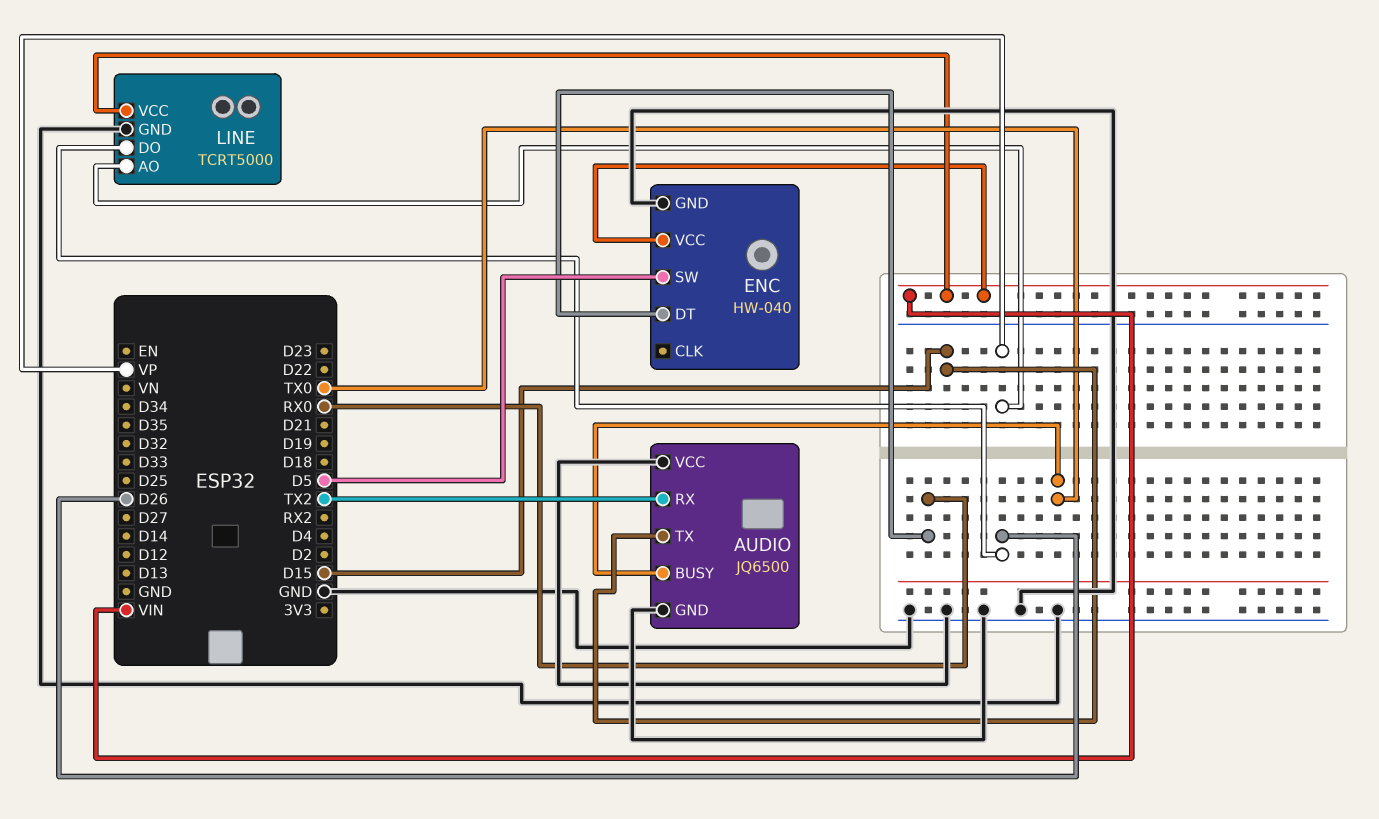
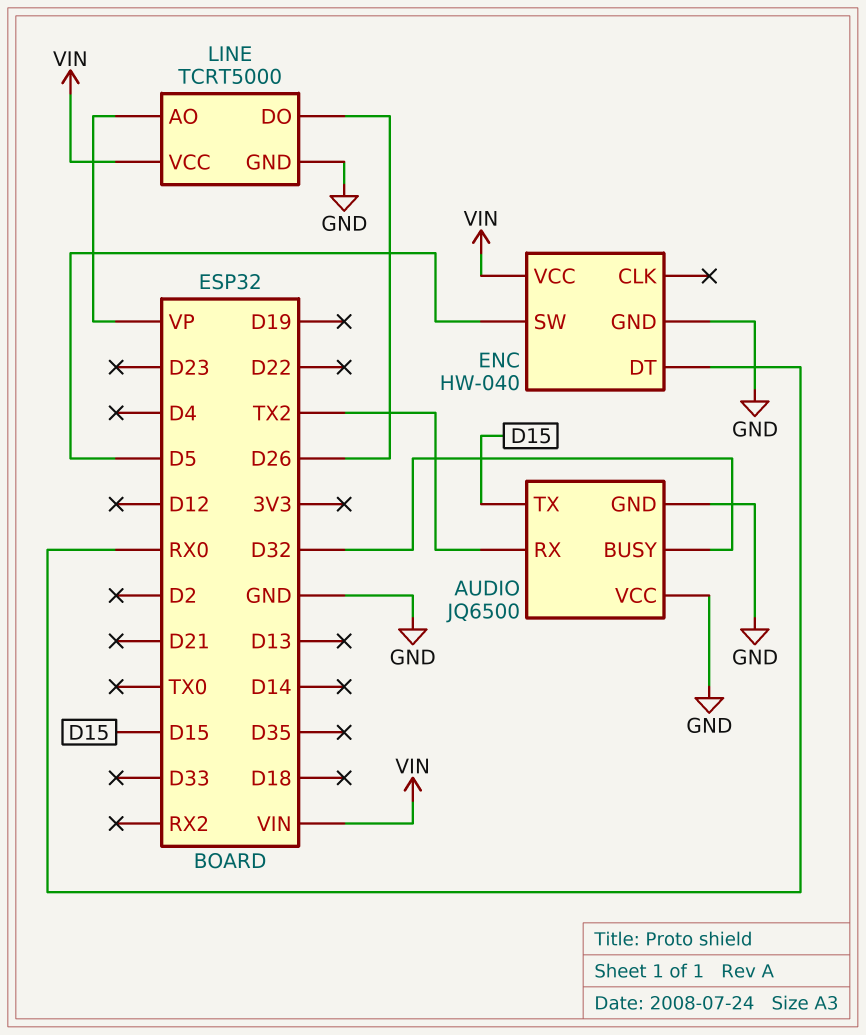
AUDIO pin BUSY: TX0 -> D32

